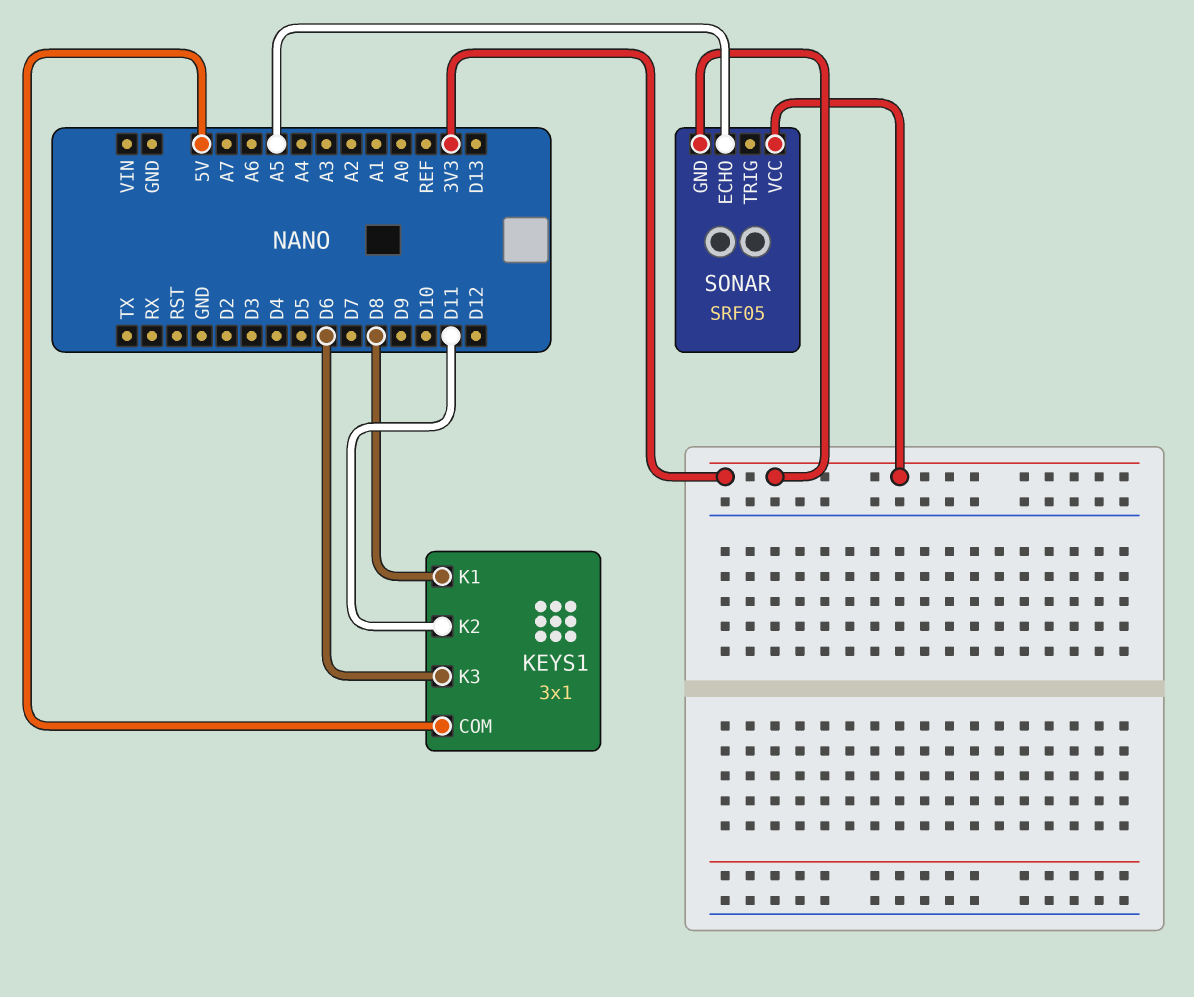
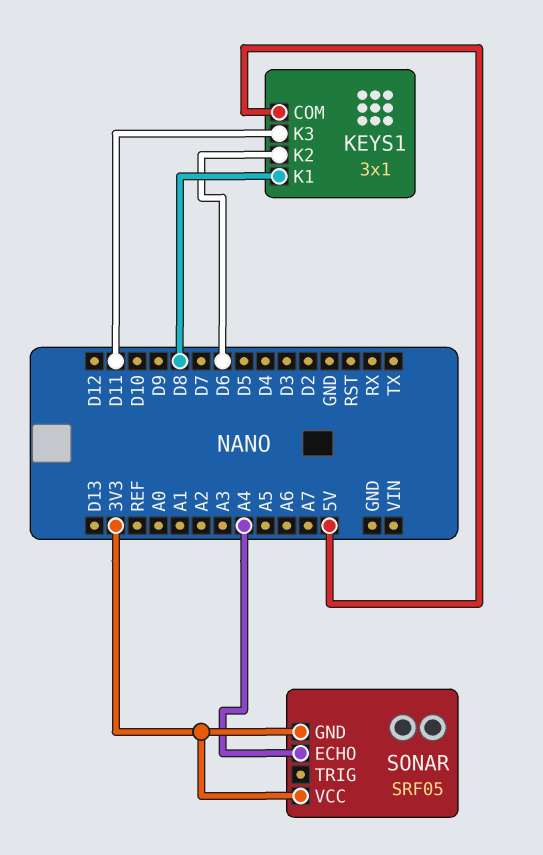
KEYS1 pin K2: D11 -> D6
KEYS1 pin K3: D6 -> D11
SONAR pin ECHO: A5 -> A4

